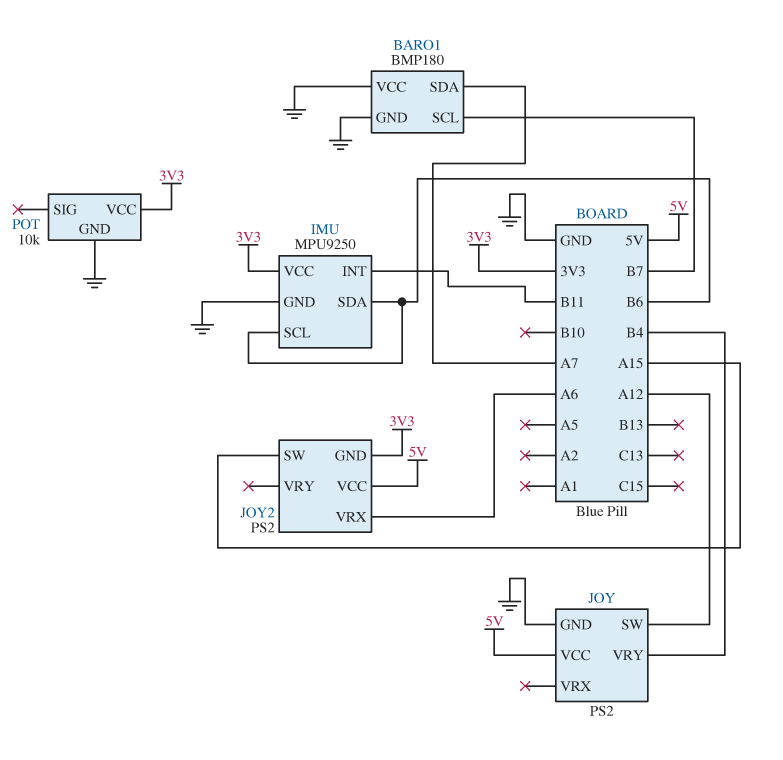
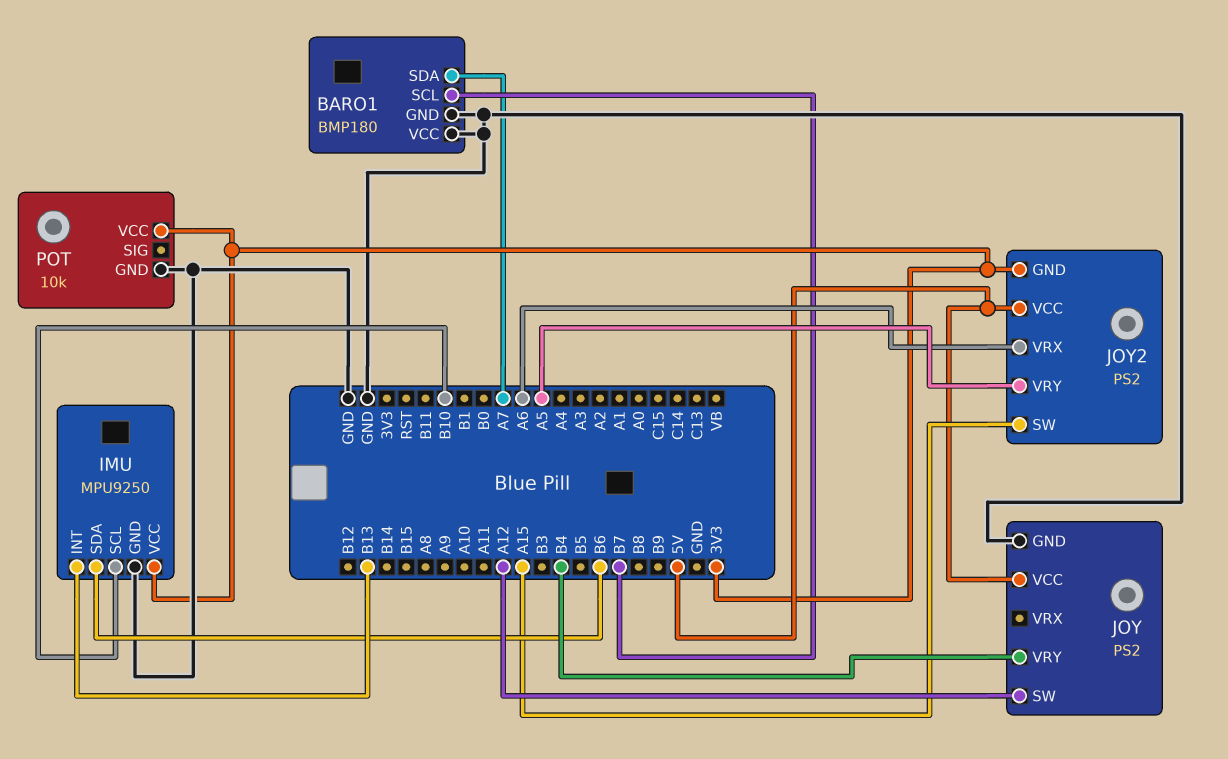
IMU pin INT: B11 -> B13
IMU pin SCL: B6 -> B10
JOY2 pin VRY: none -> A5

